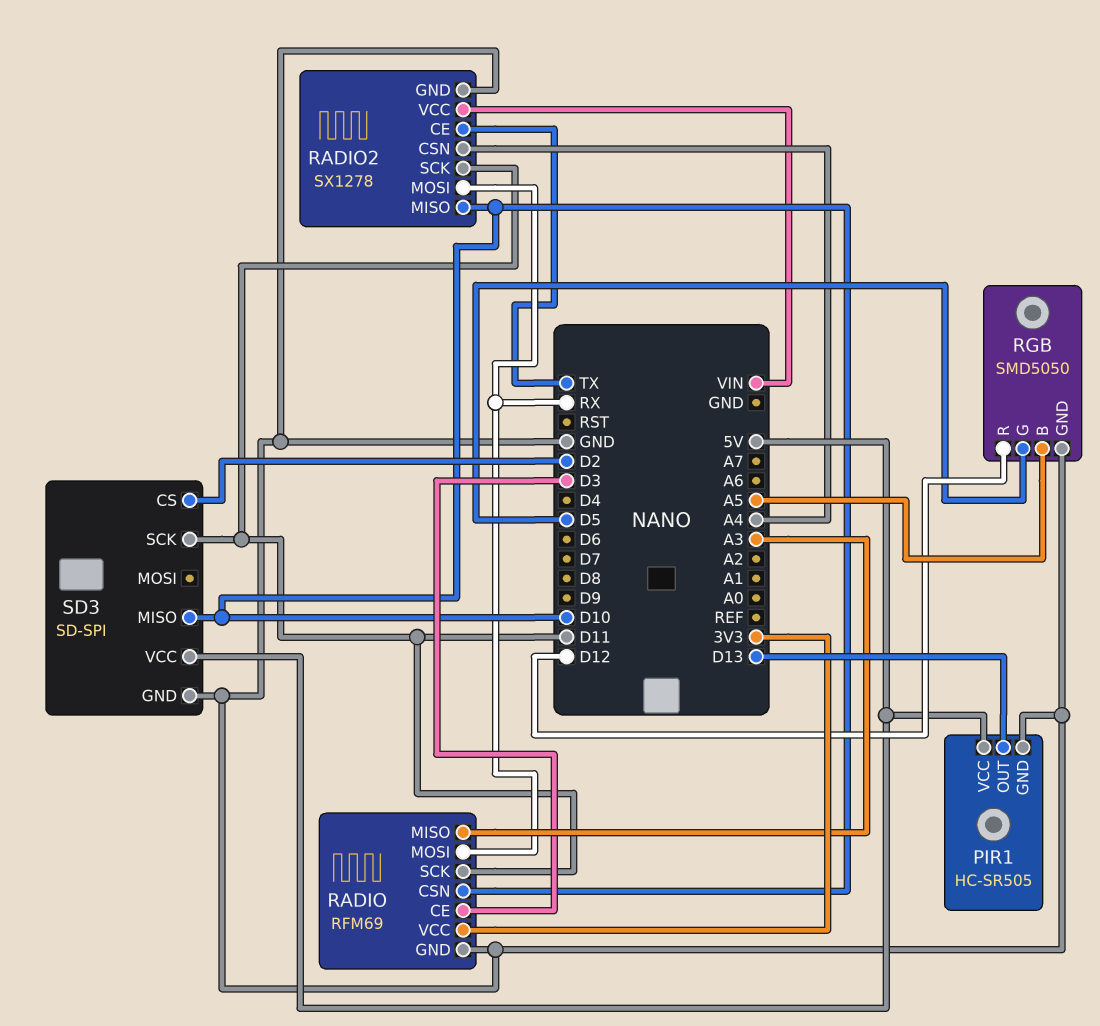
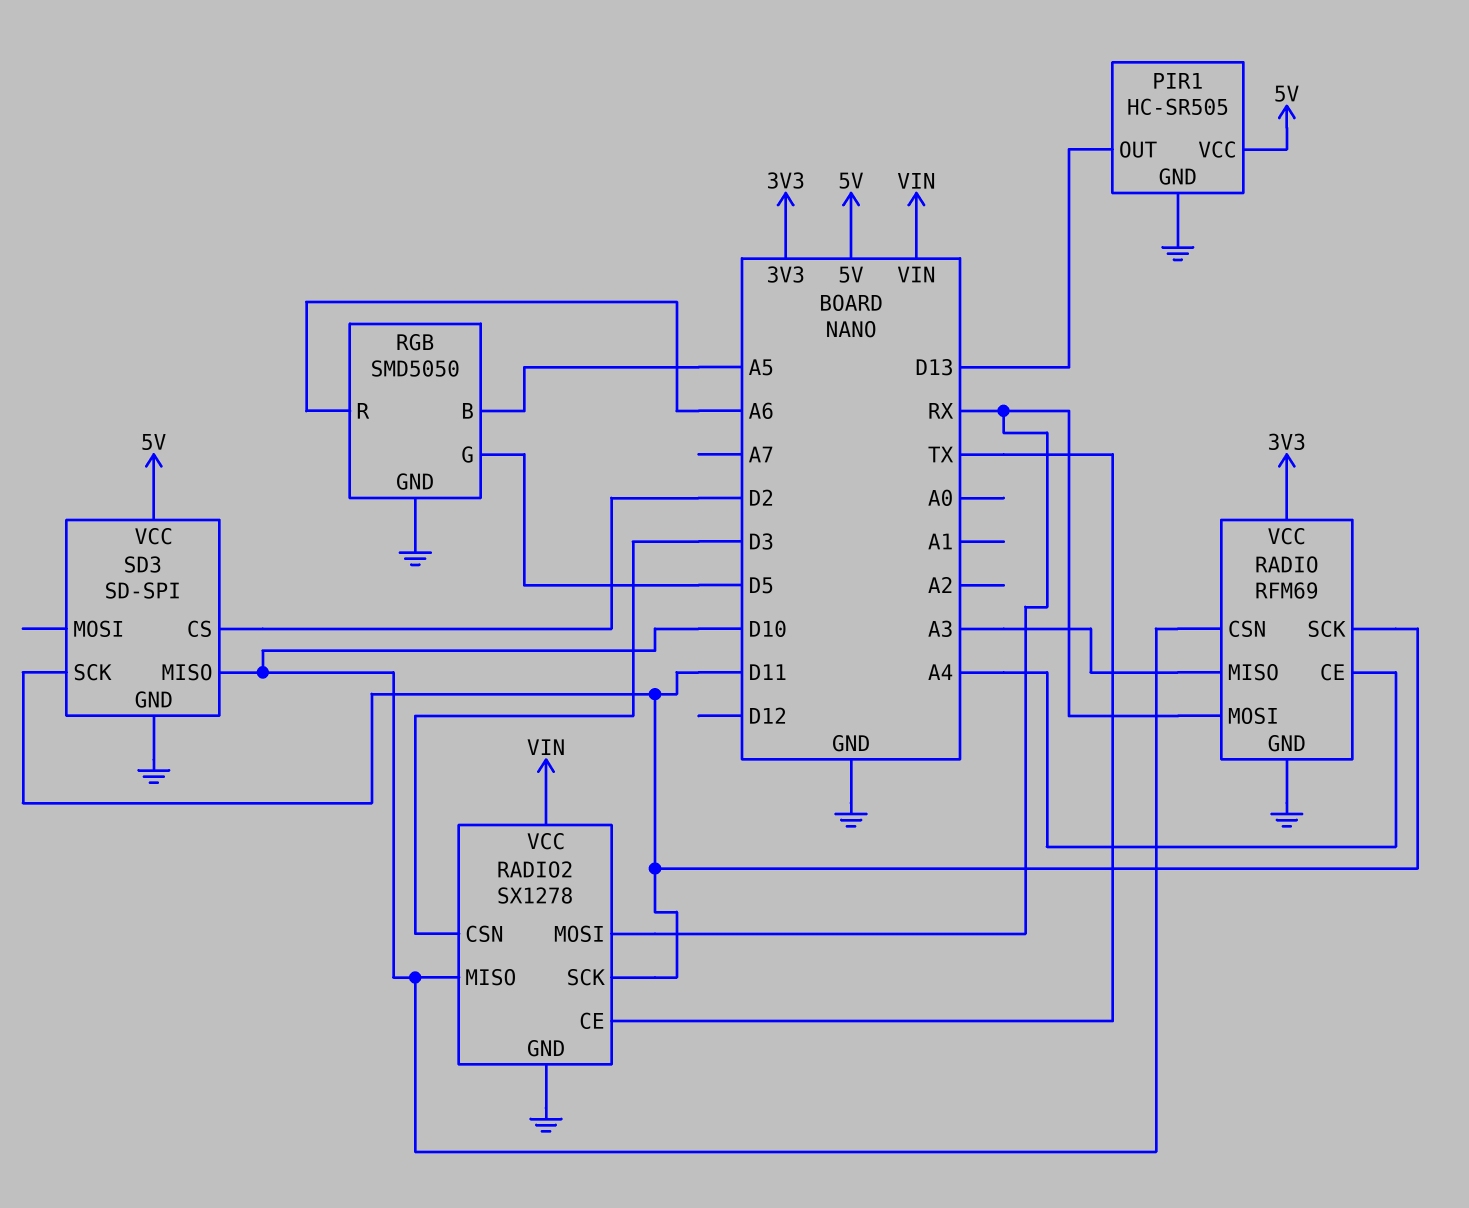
RADIO pin CE: D3 -> A4
RADIO2 pin CSN: A4 -> D3
RGB pin R: D12 -> A6

